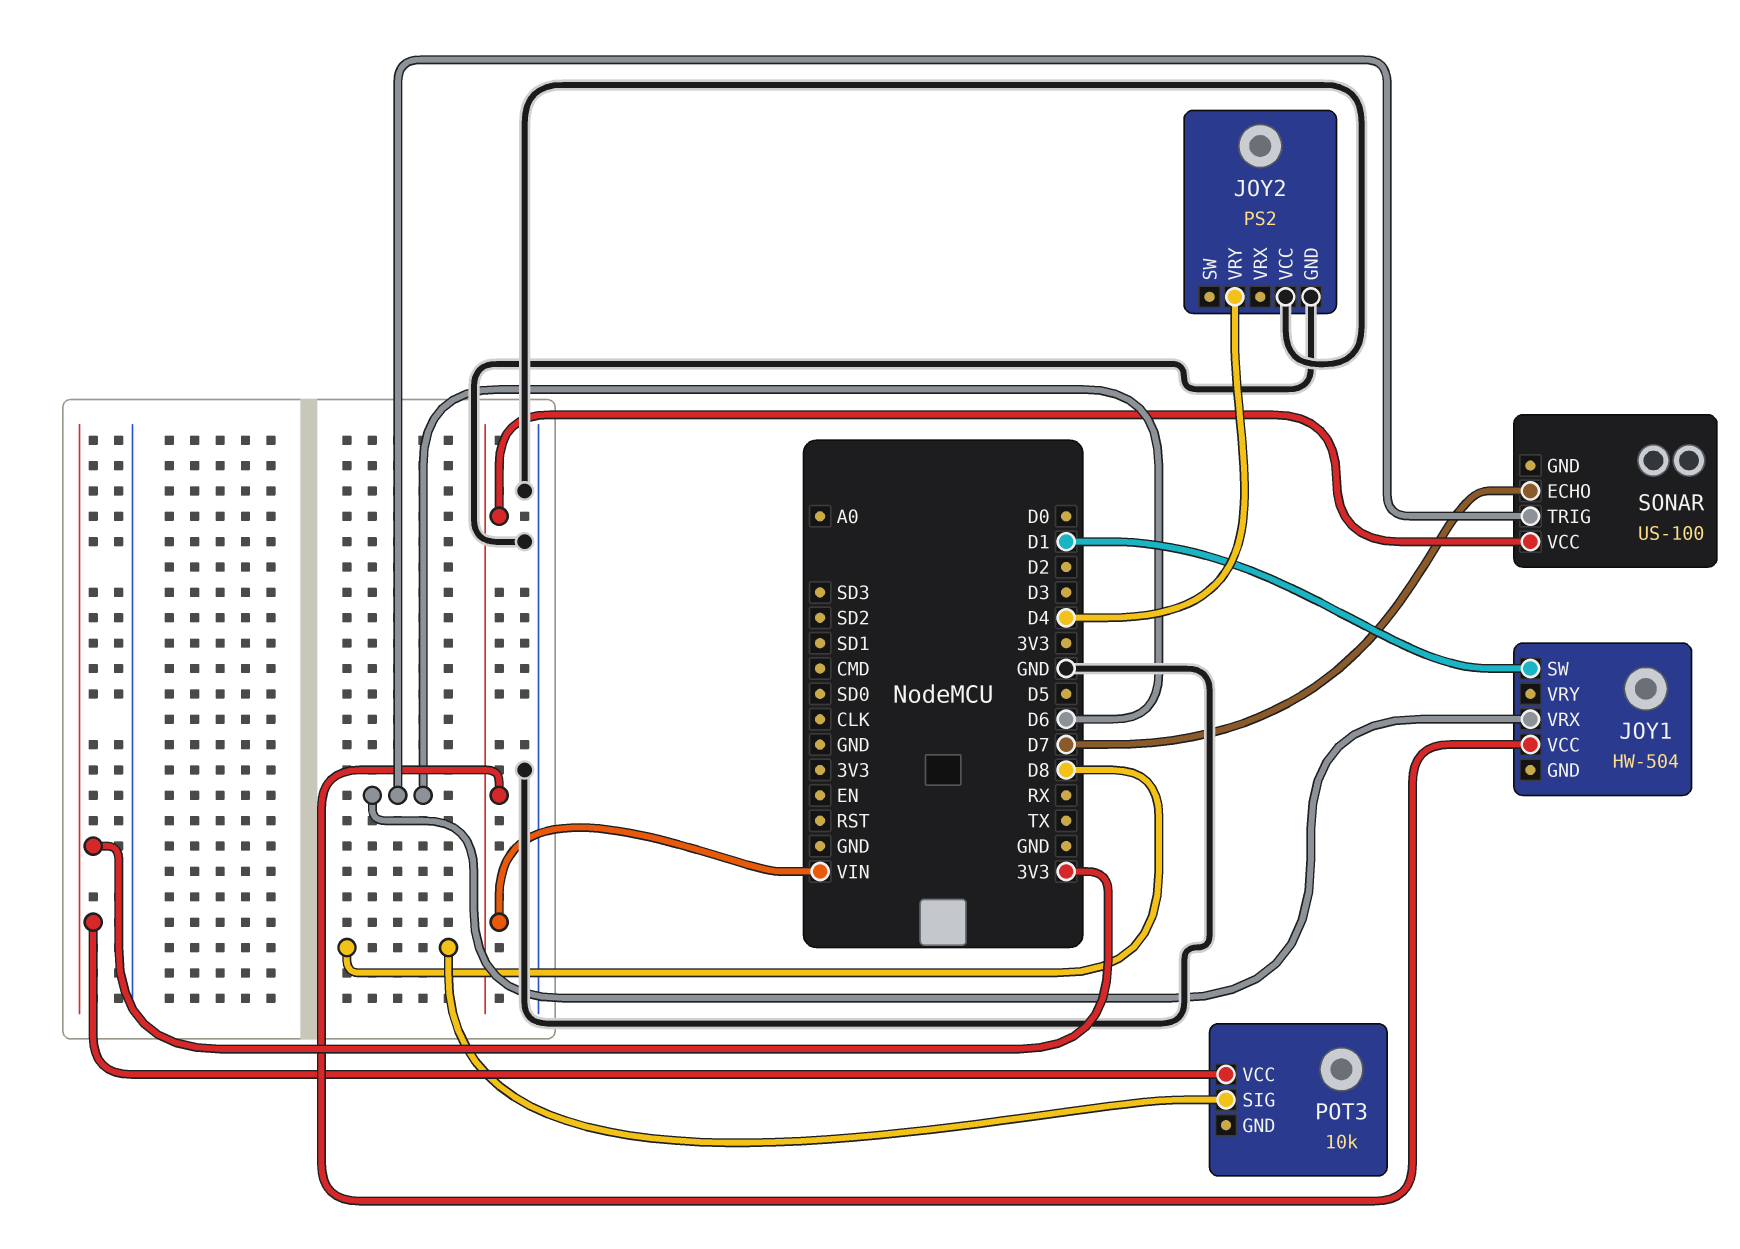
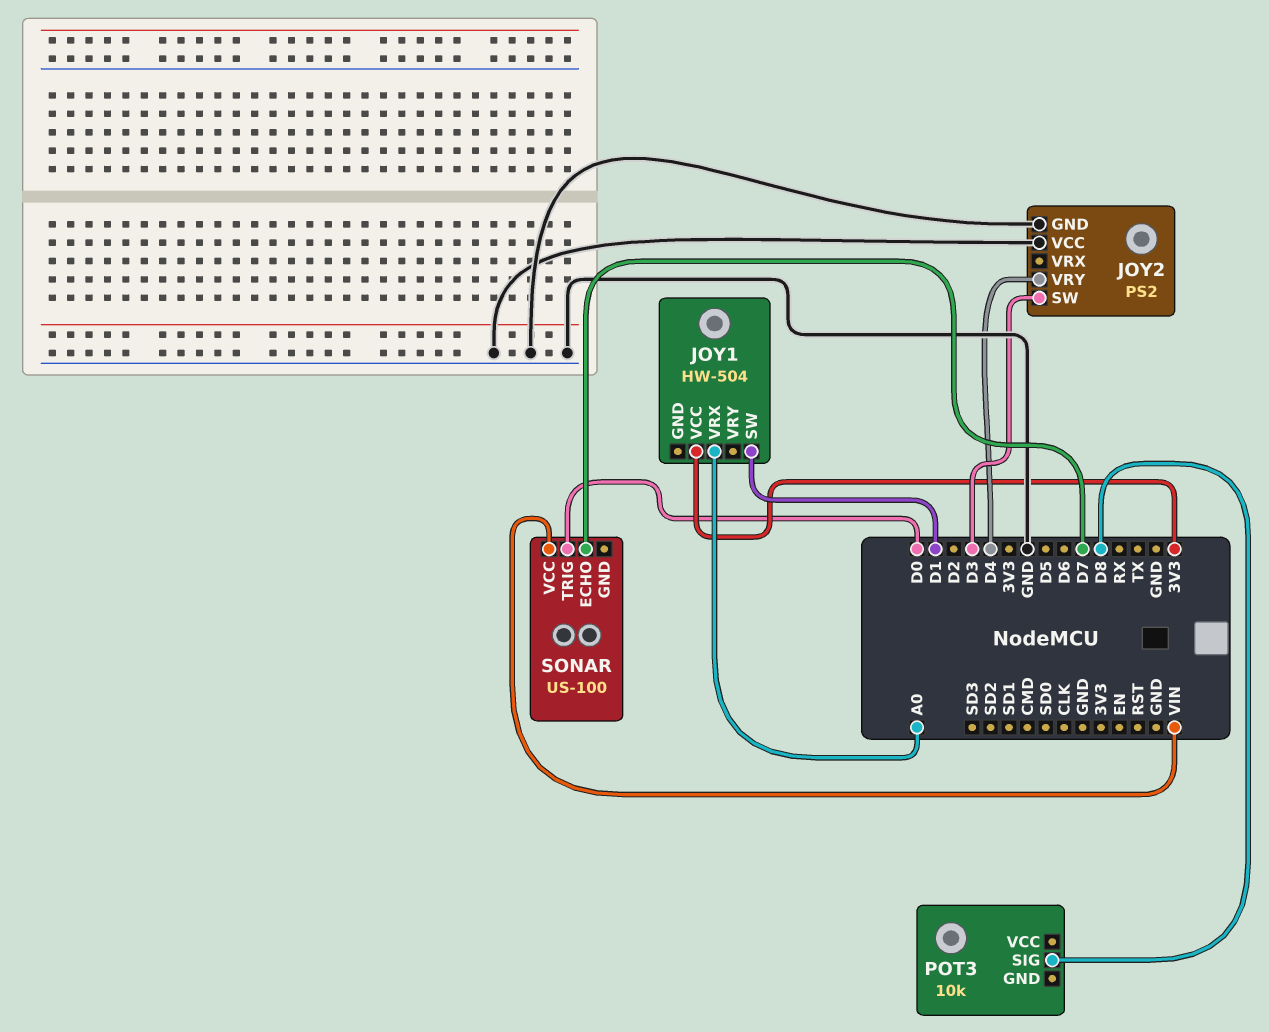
JOY1 pin VCC: VIN -> 3V3
JOY1 pin VRX: D6 -> A0
JOY2 pin SW: none -> D3
POT3 pin VCC: 3V3 -> none
SONAR pin TRIG: D6 -> D0

